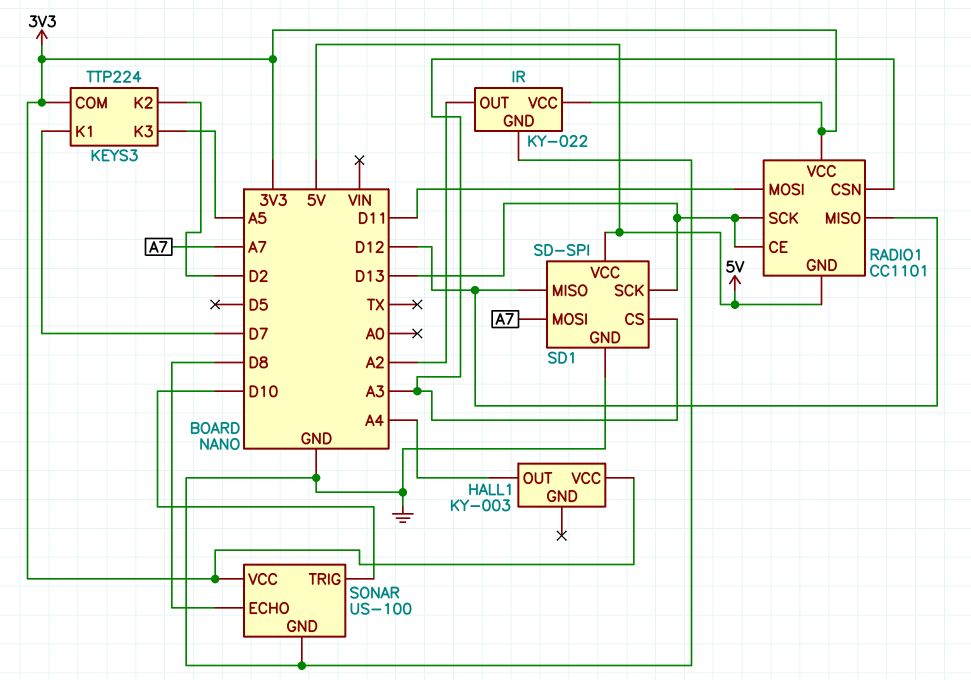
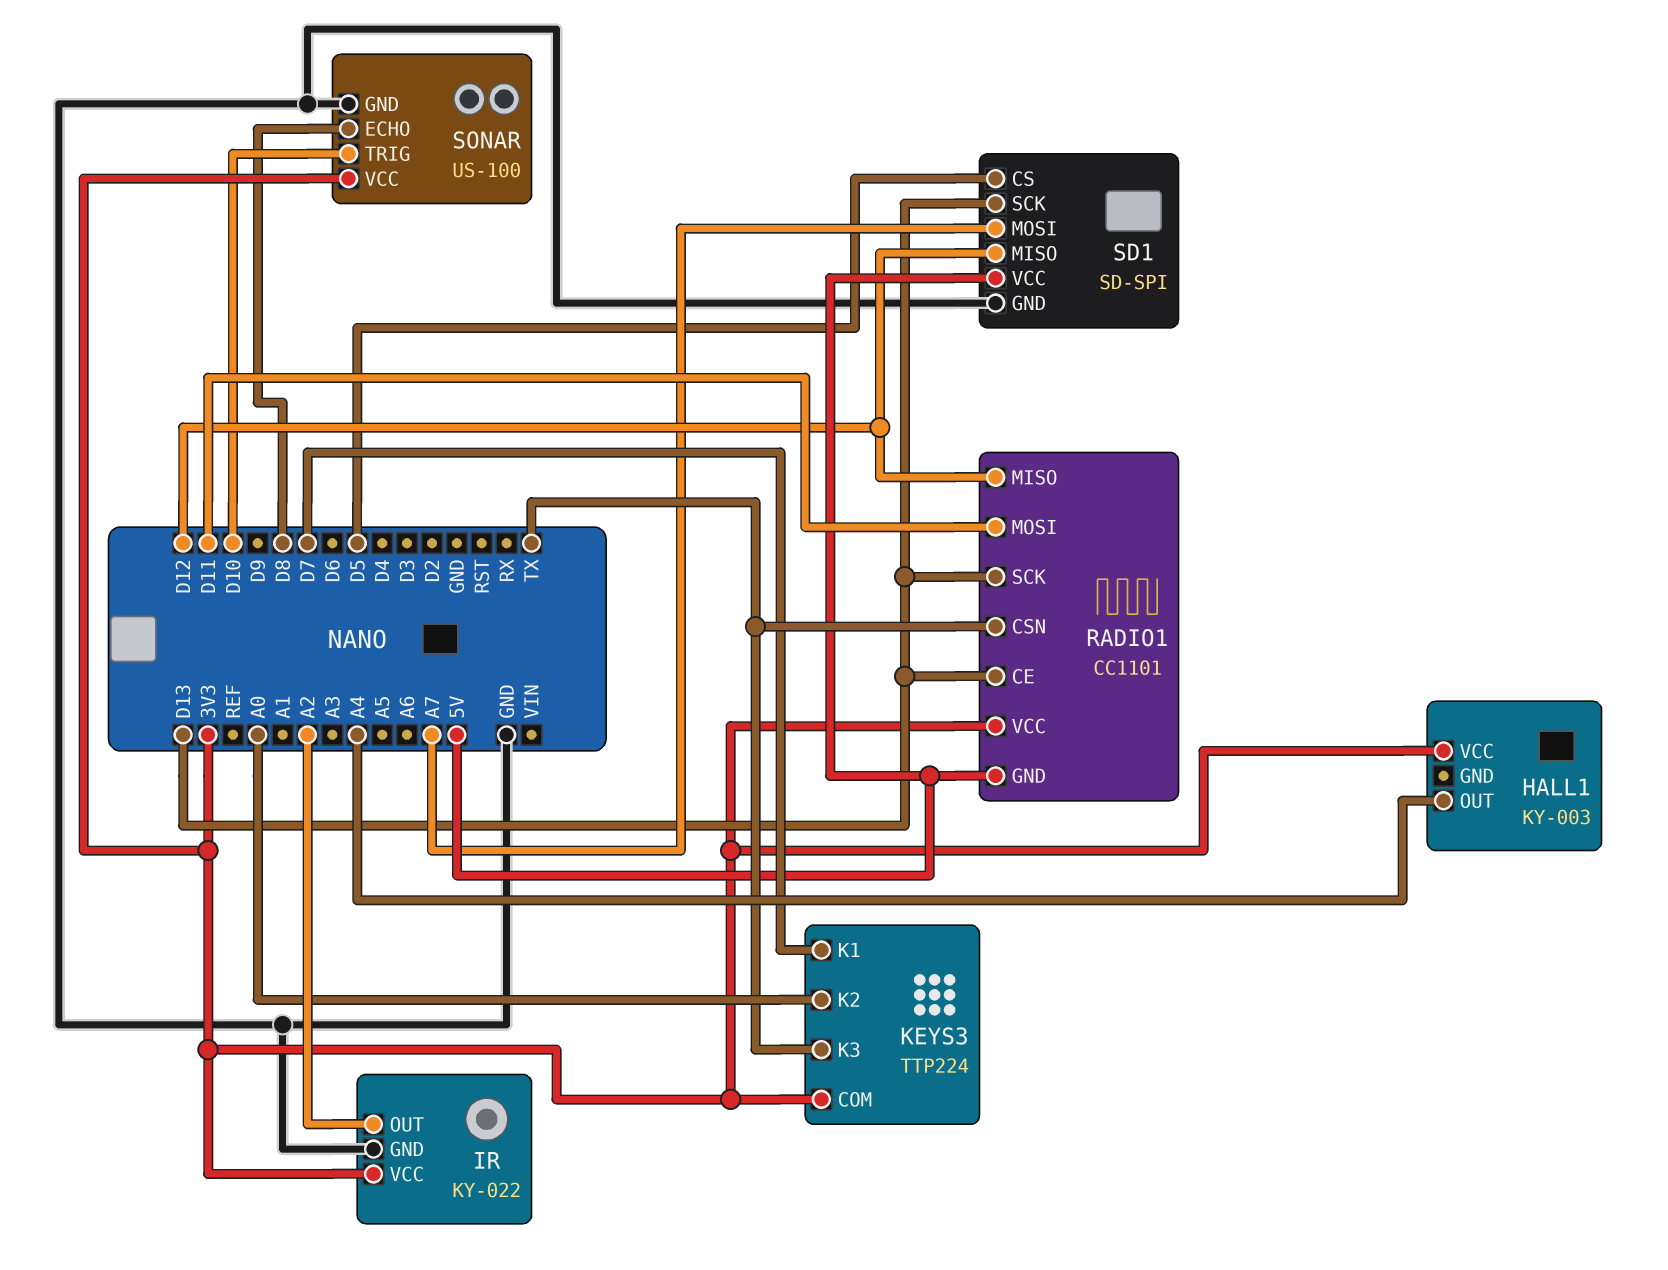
KEYS3 pin K2: D2 -> A0
KEYS3 pin K3: A5 -> TX
RADIO1 pin CSN: A3 -> TX
SD1 pin CS: A3 -> D5

